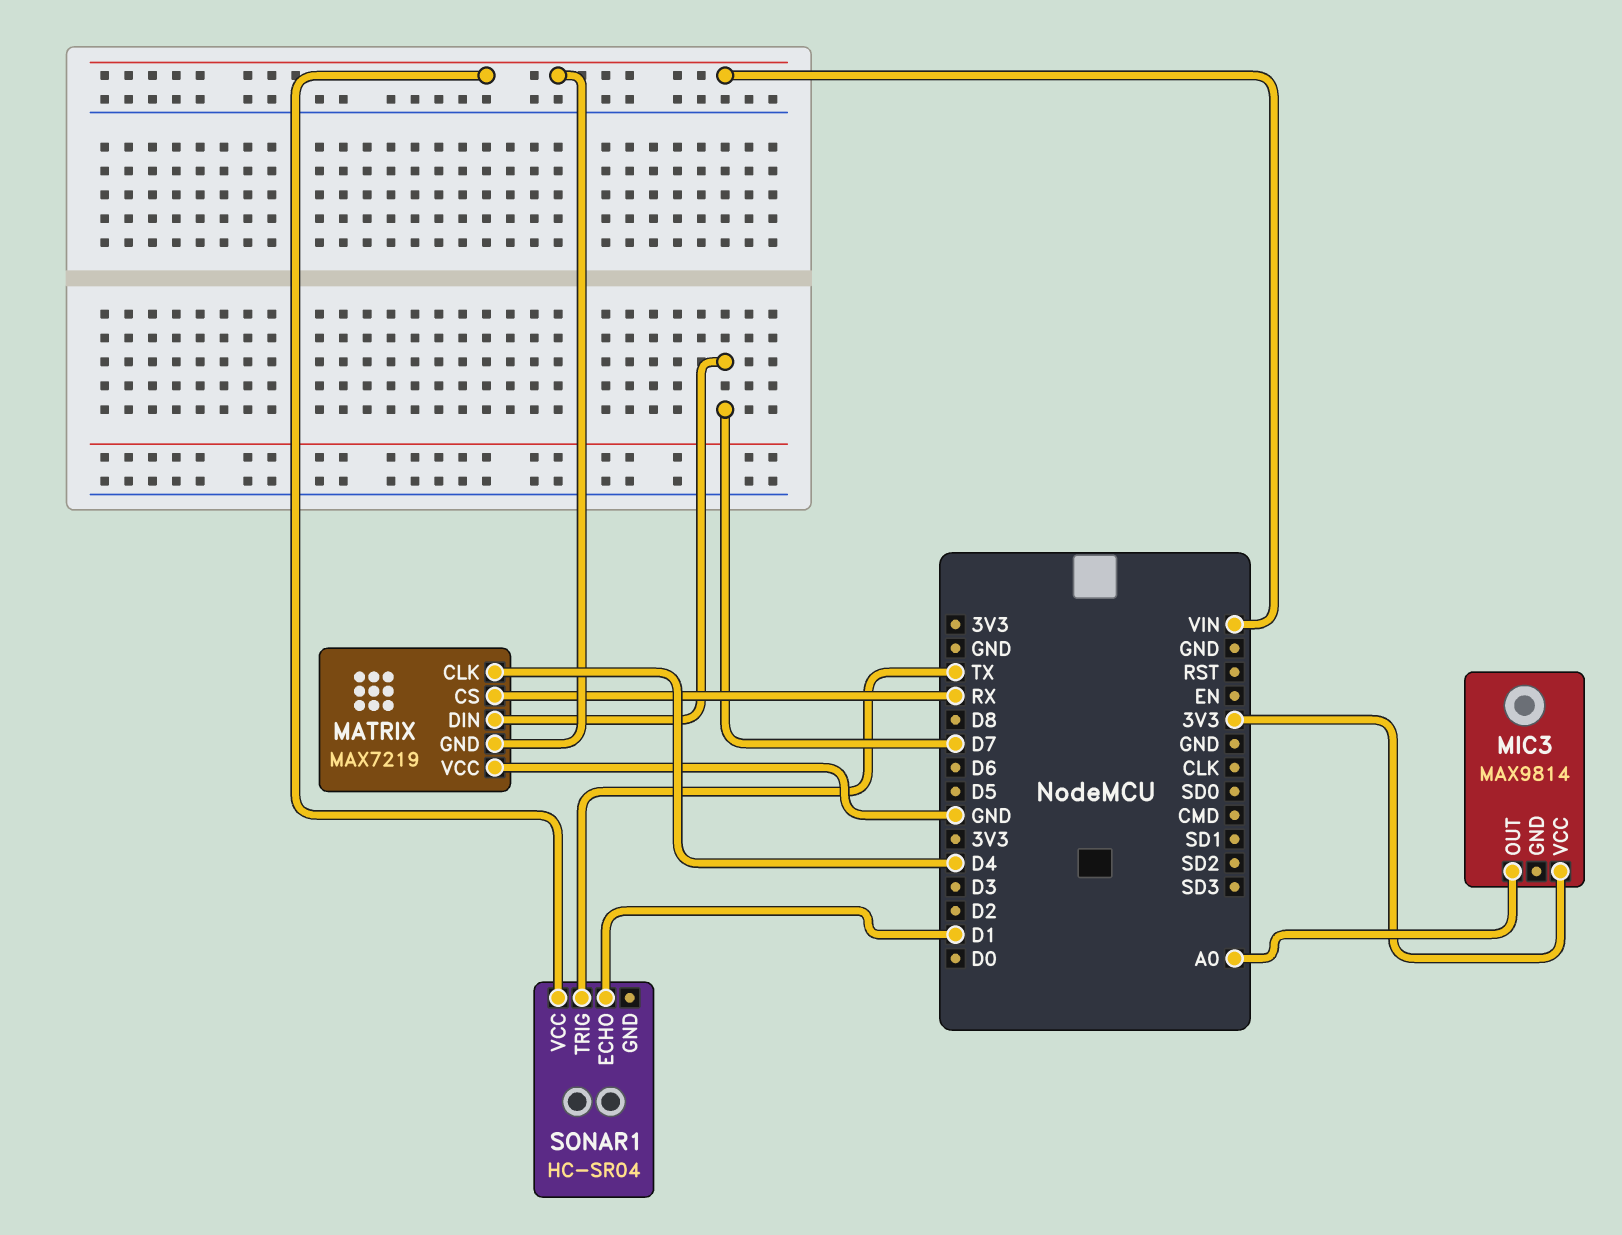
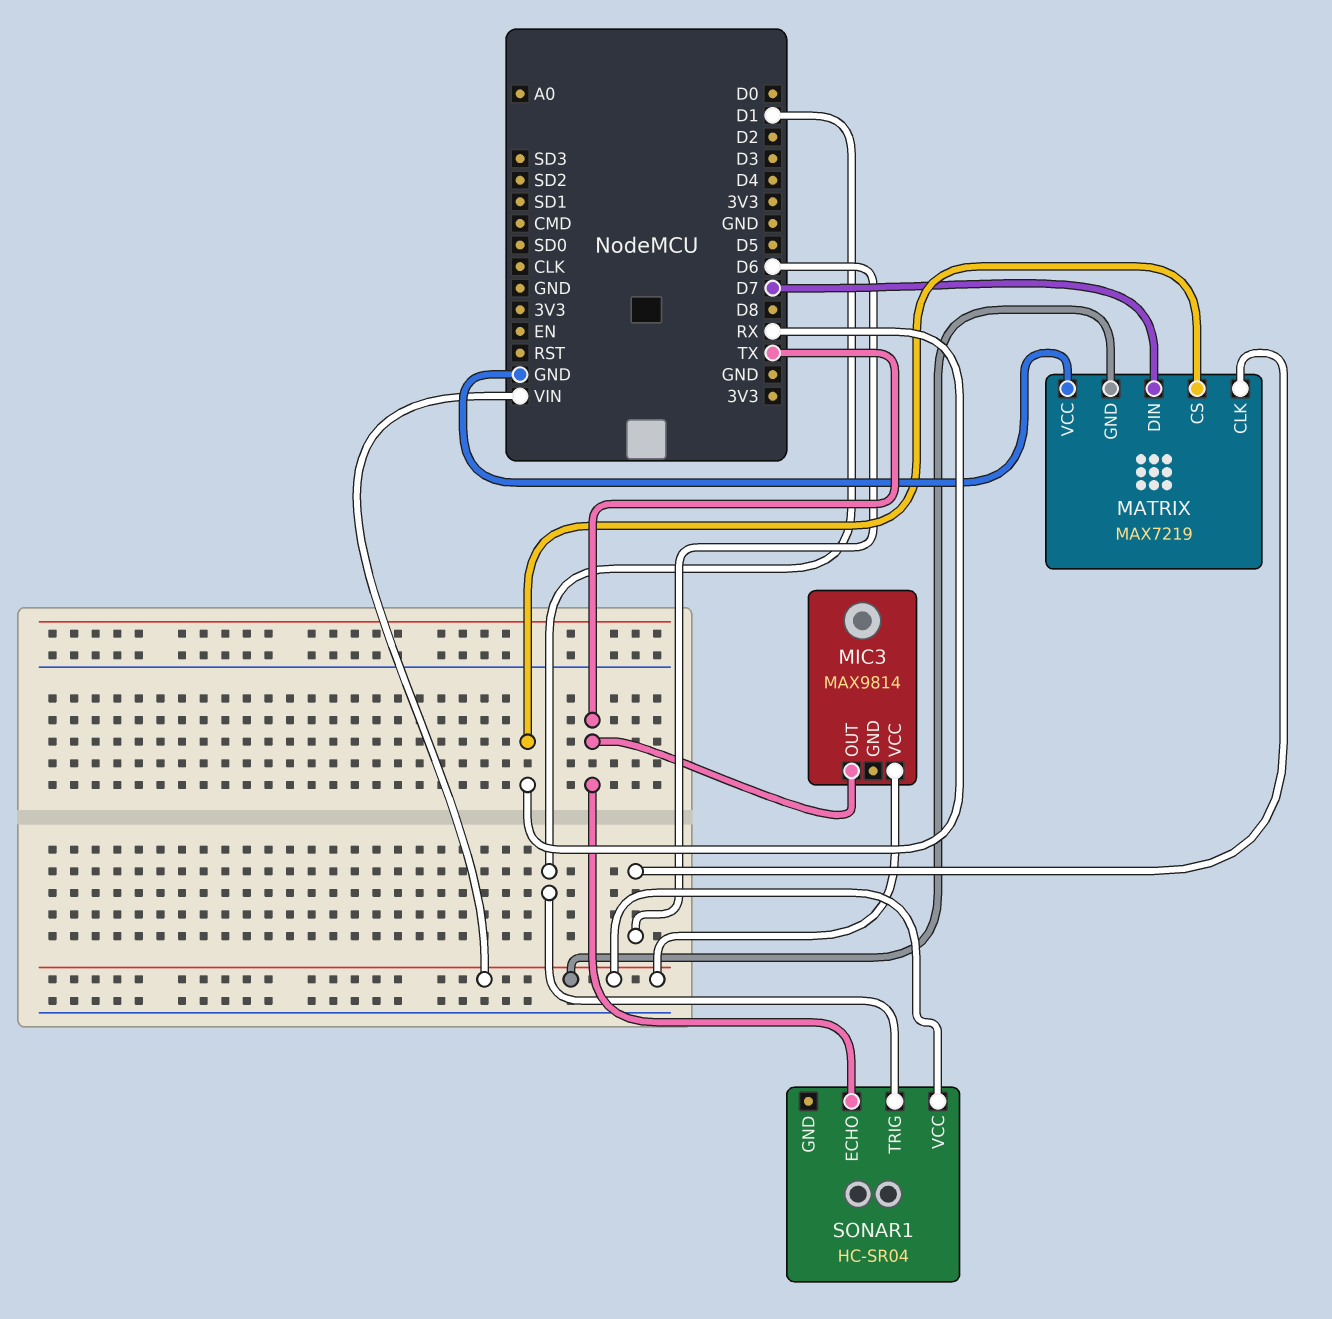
MATRIX pin CLK: D4 -> D6
MIC3 pin OUT: A0 -> TX
MIC3 pin VCC: 3V3 -> VIN
SONAR1 pin ECHO: D1 -> TX
SONAR1 pin TRIG: TX -> D1

